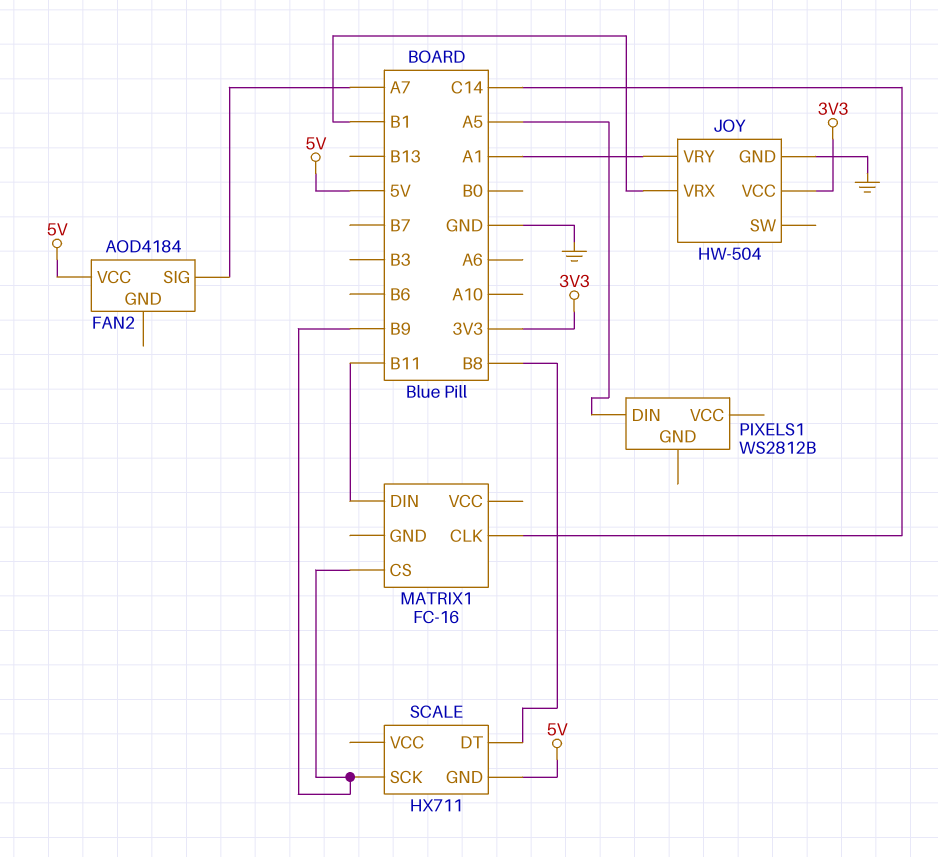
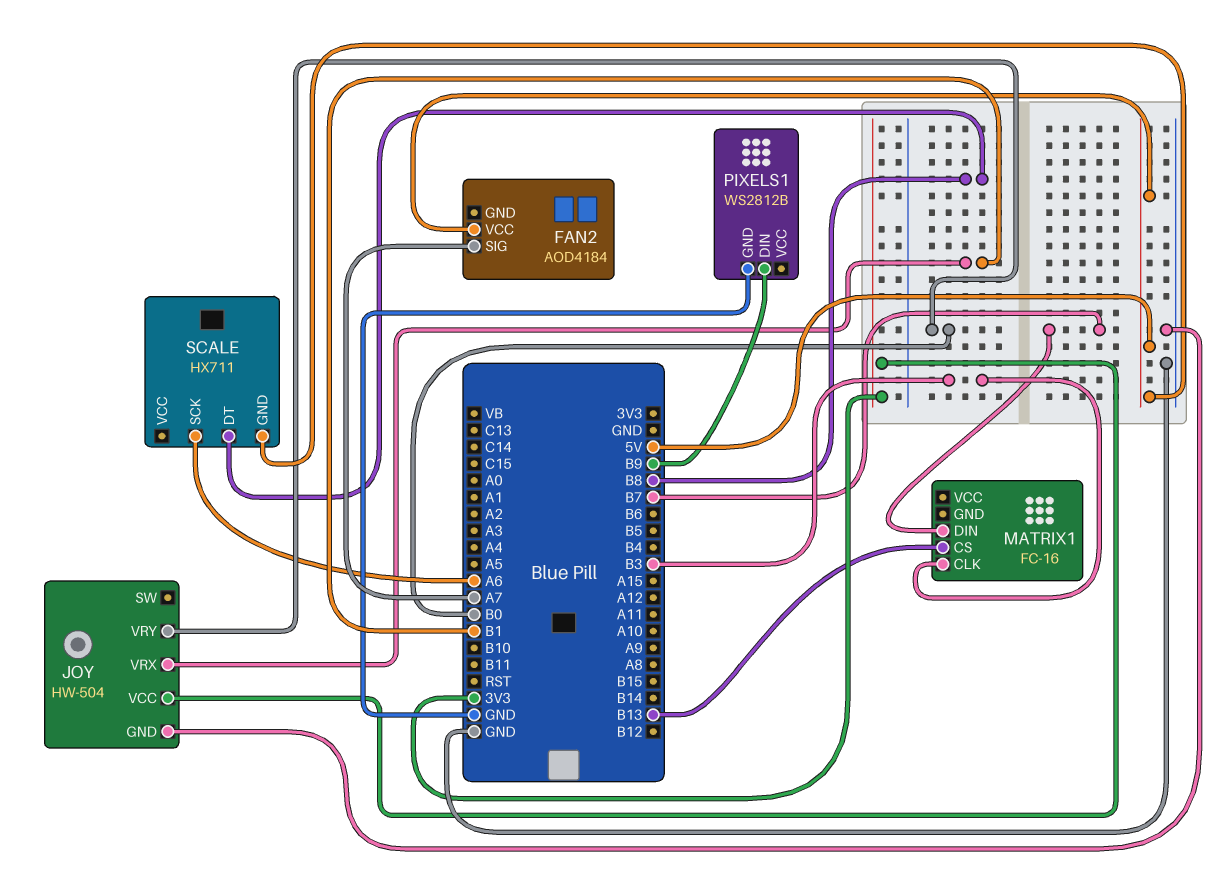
JOY pin VRY: A1 -> B0
MATRIX1 pin CLK: C14 -> B3
MATRIX1 pin CS: B9 -> B13
MATRIX1 pin DIN: B11 -> B7
PIXELS1 pin DIN: A5 -> B9
PIXELS1 pin GND: none -> GND
SCALE pin SCK: B9 -> A6

